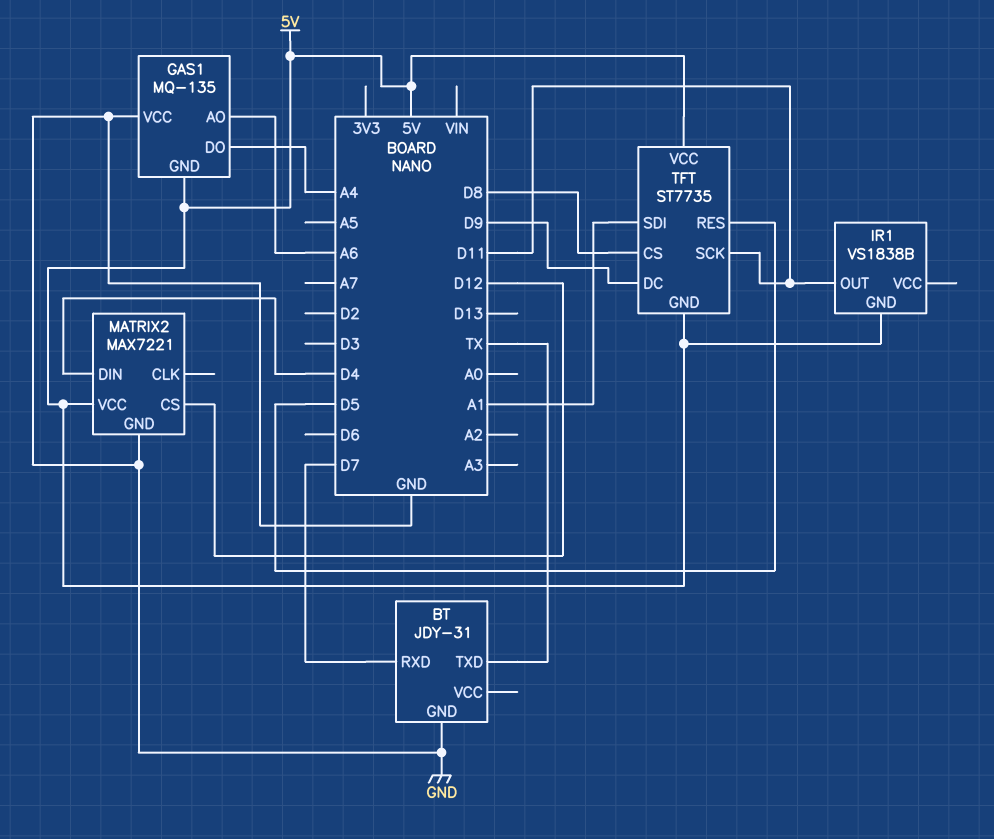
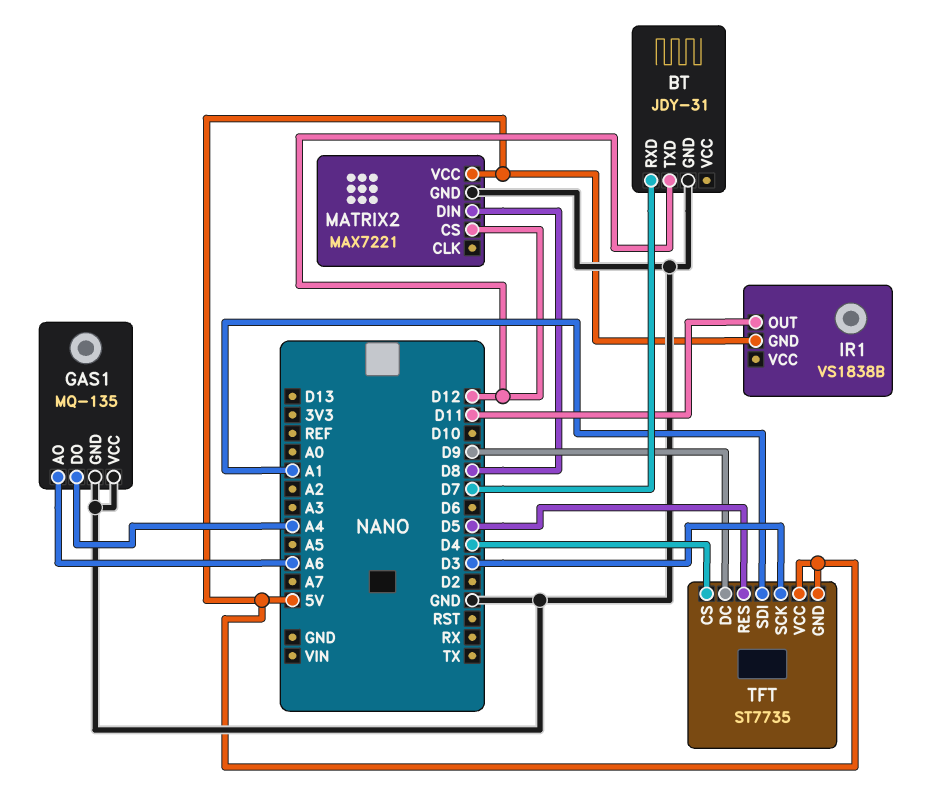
BT pin TXD: TX -> D12
GAS1 pin GND: 5V -> GND
MATRIX2 pin DIN: D4 -> D8
TFT pin CS: D8 -> D4
TFT pin SCK: D11 -> D3

